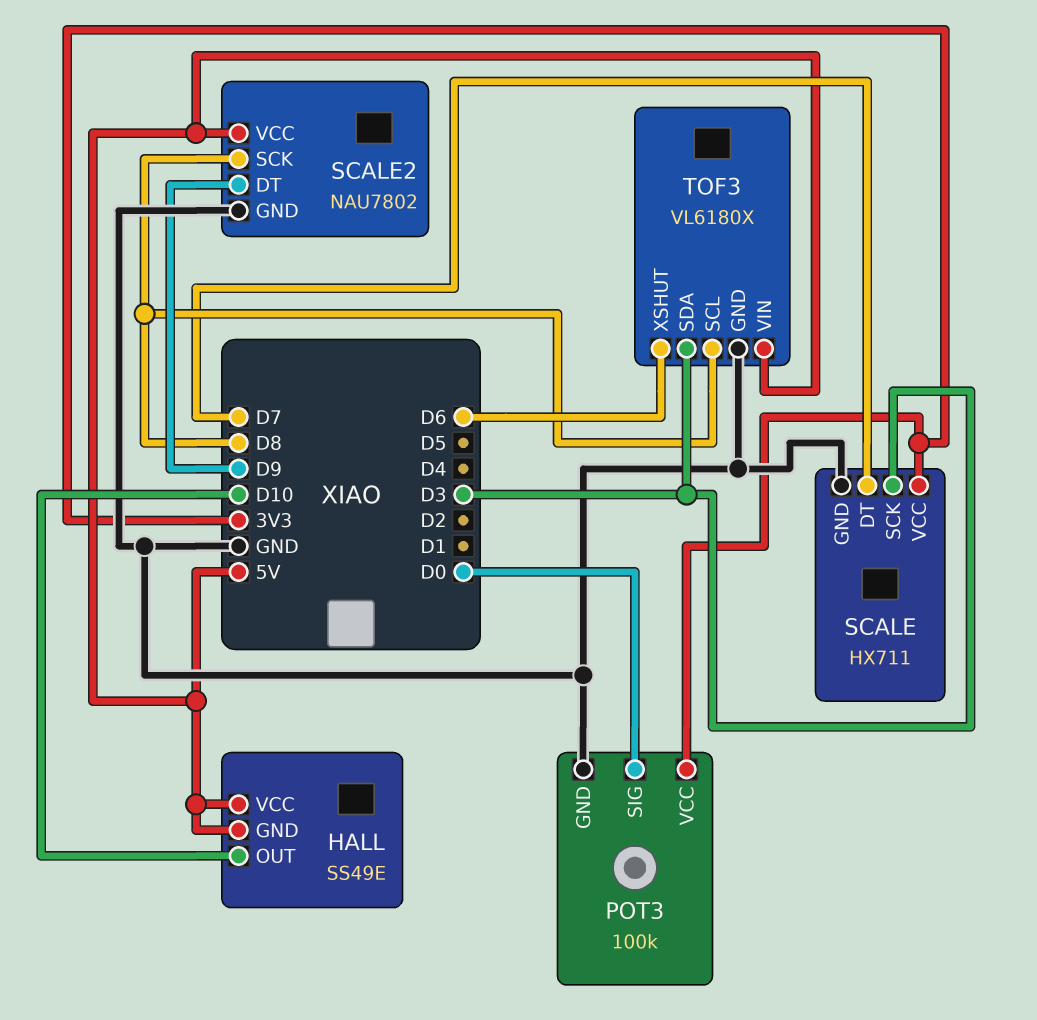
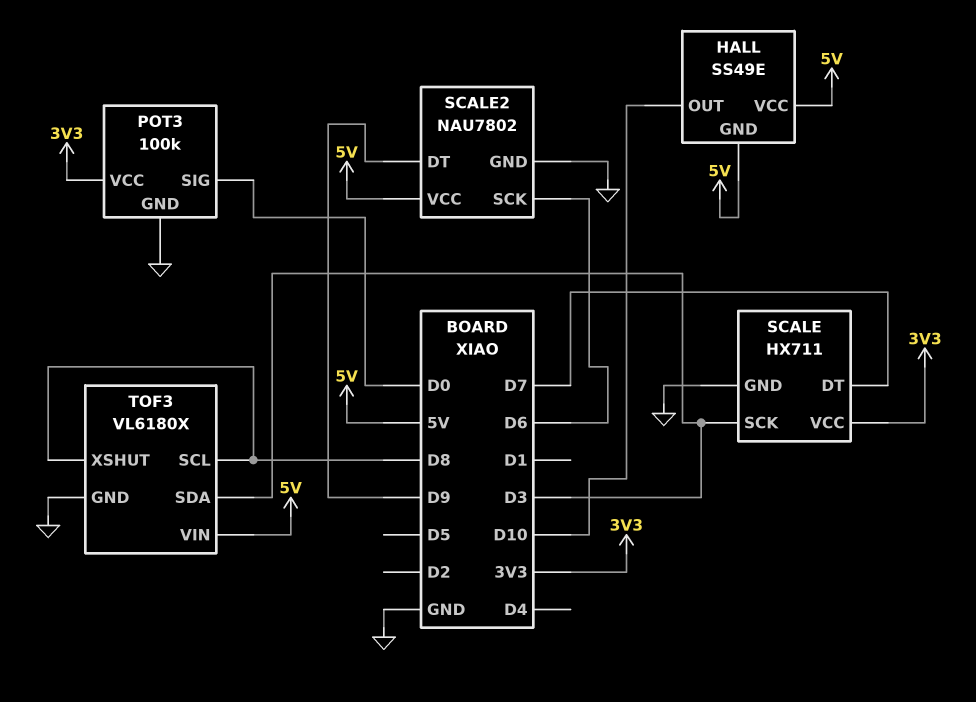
SCALE2 pin SCK: D8 -> D6
TOF3 pin XSHUT: D6 -> D8

